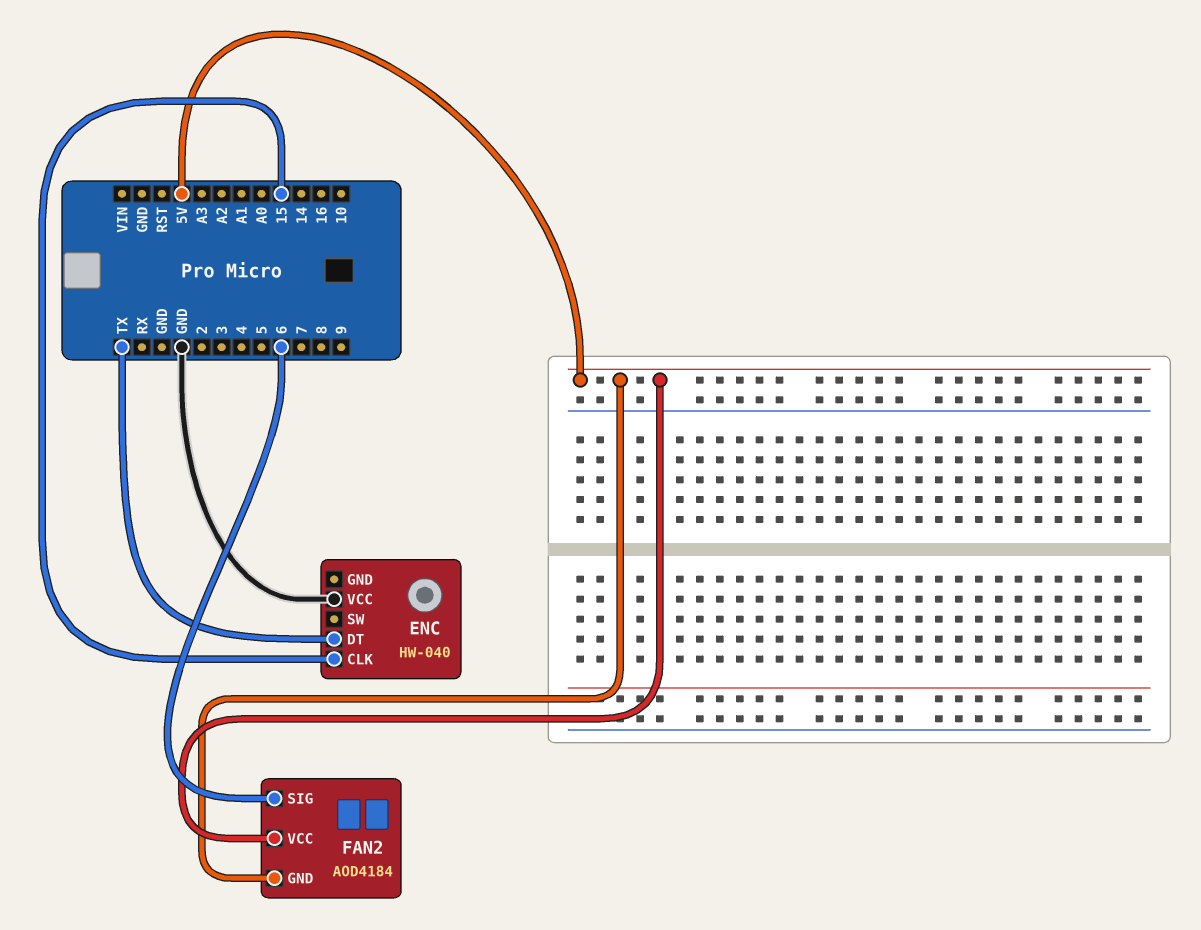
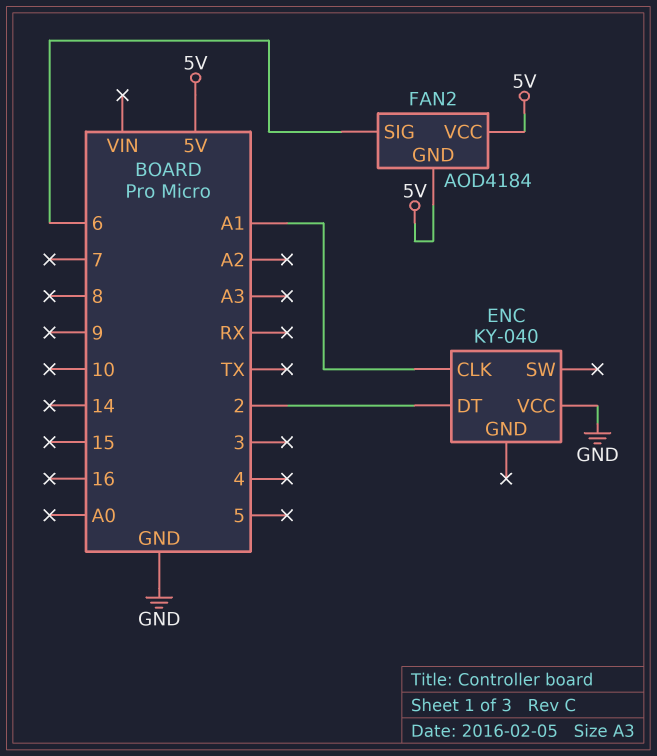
ENC: HW-040 -> KY-040
ENC pin CLK: 15 -> A1
ENC pin DT: TX -> 2

